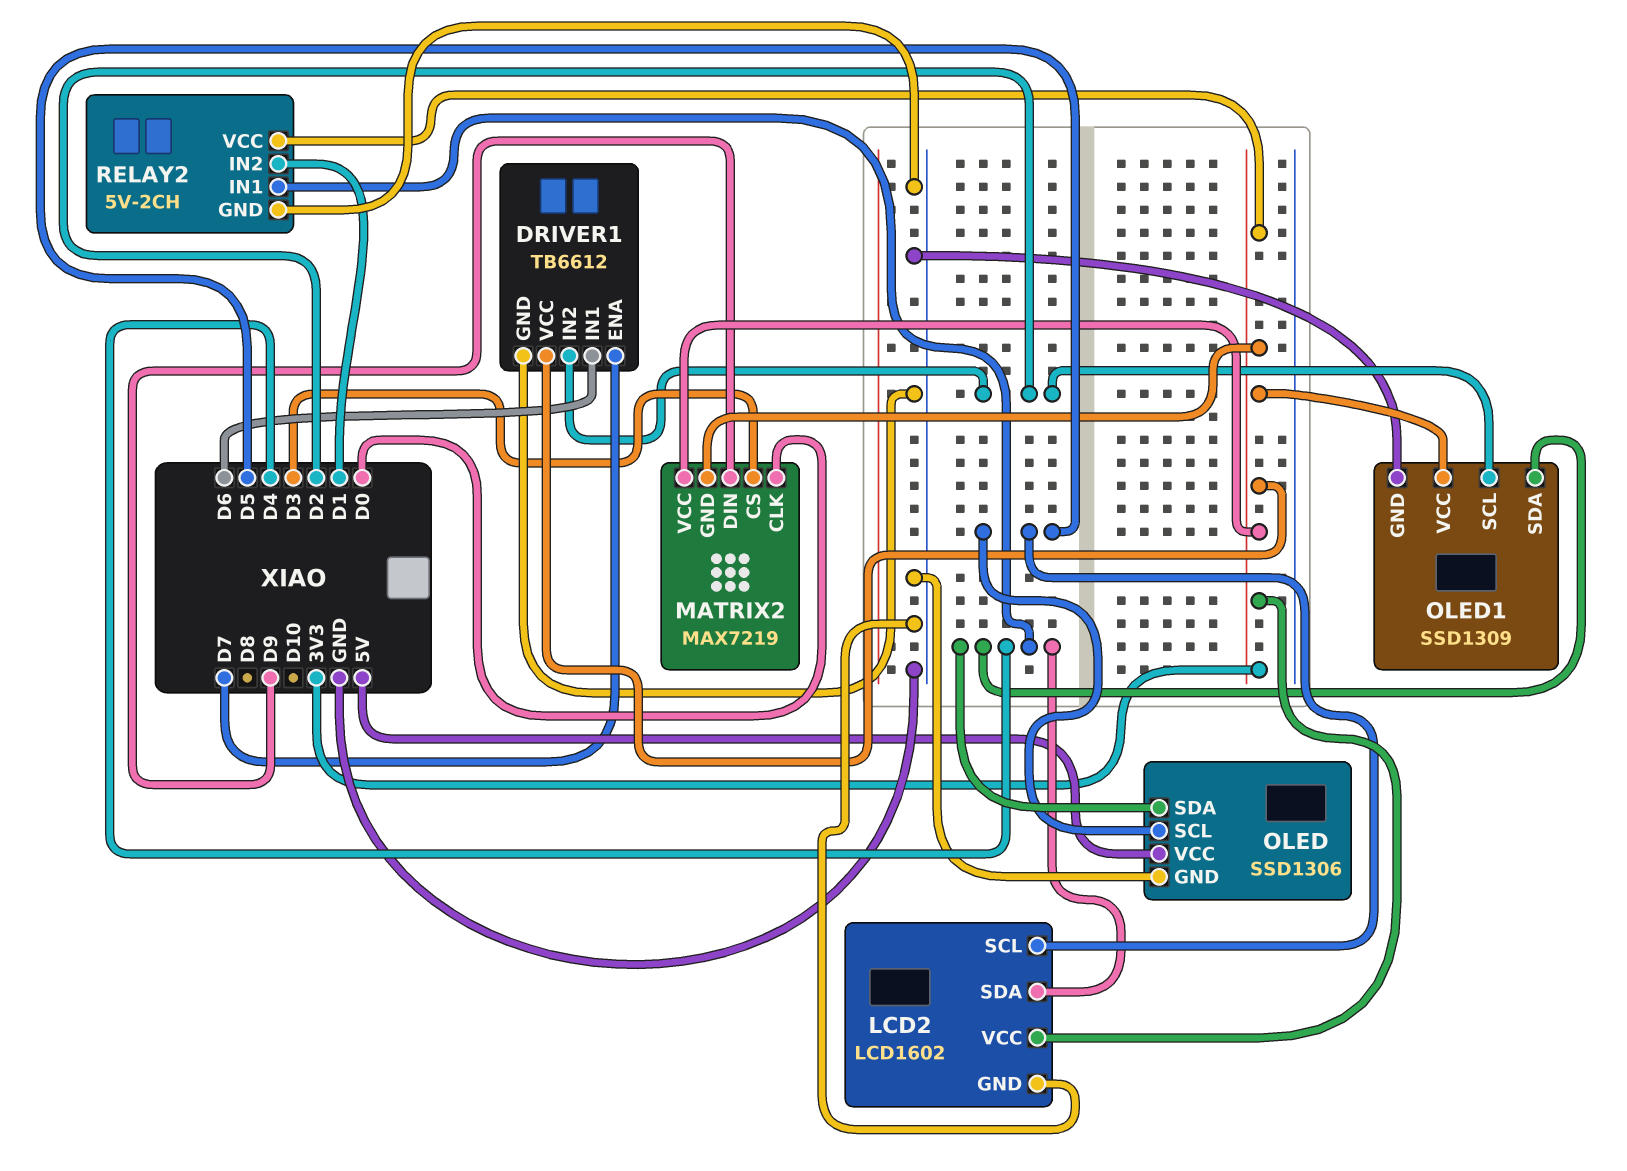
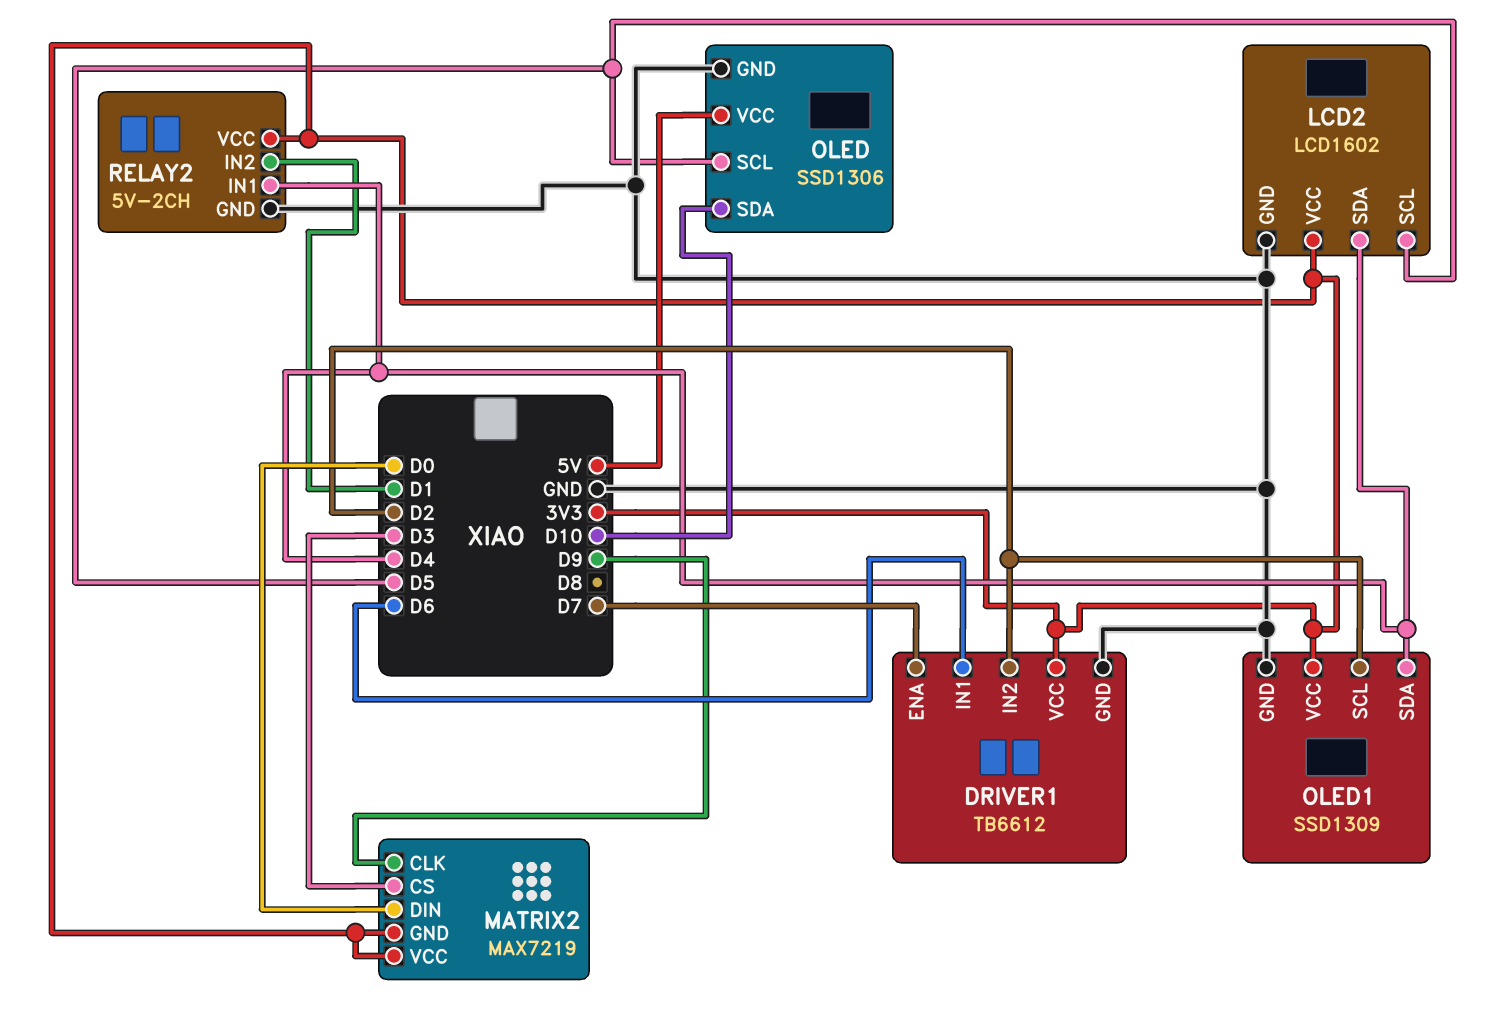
MATRIX2 pin CLK: D0 -> D9
MATRIX2 pin DIN: D9 -> D0
OLED pin SDA: D4 -> D10

